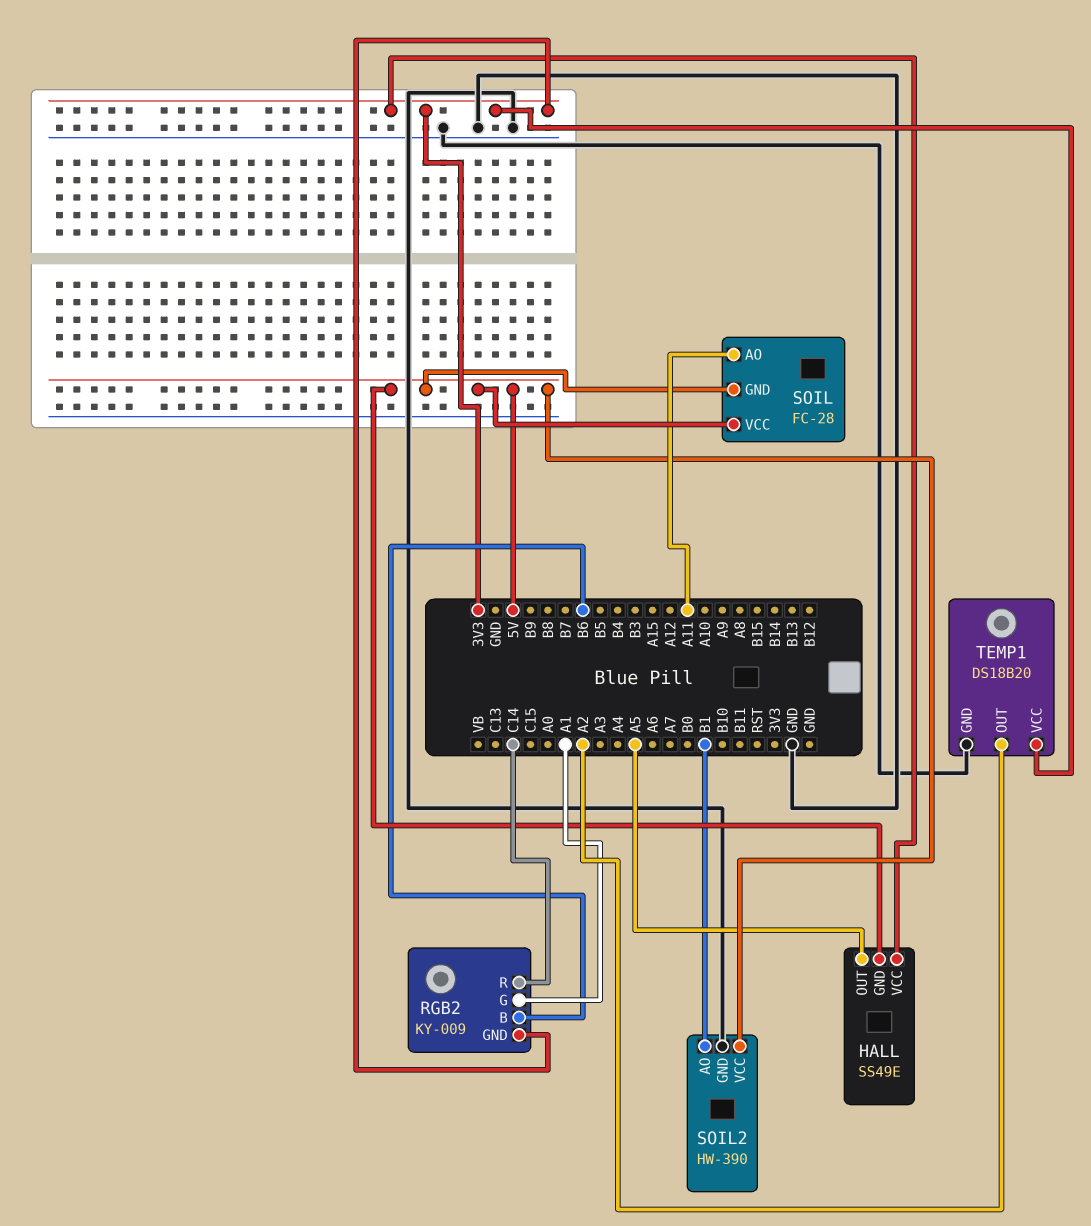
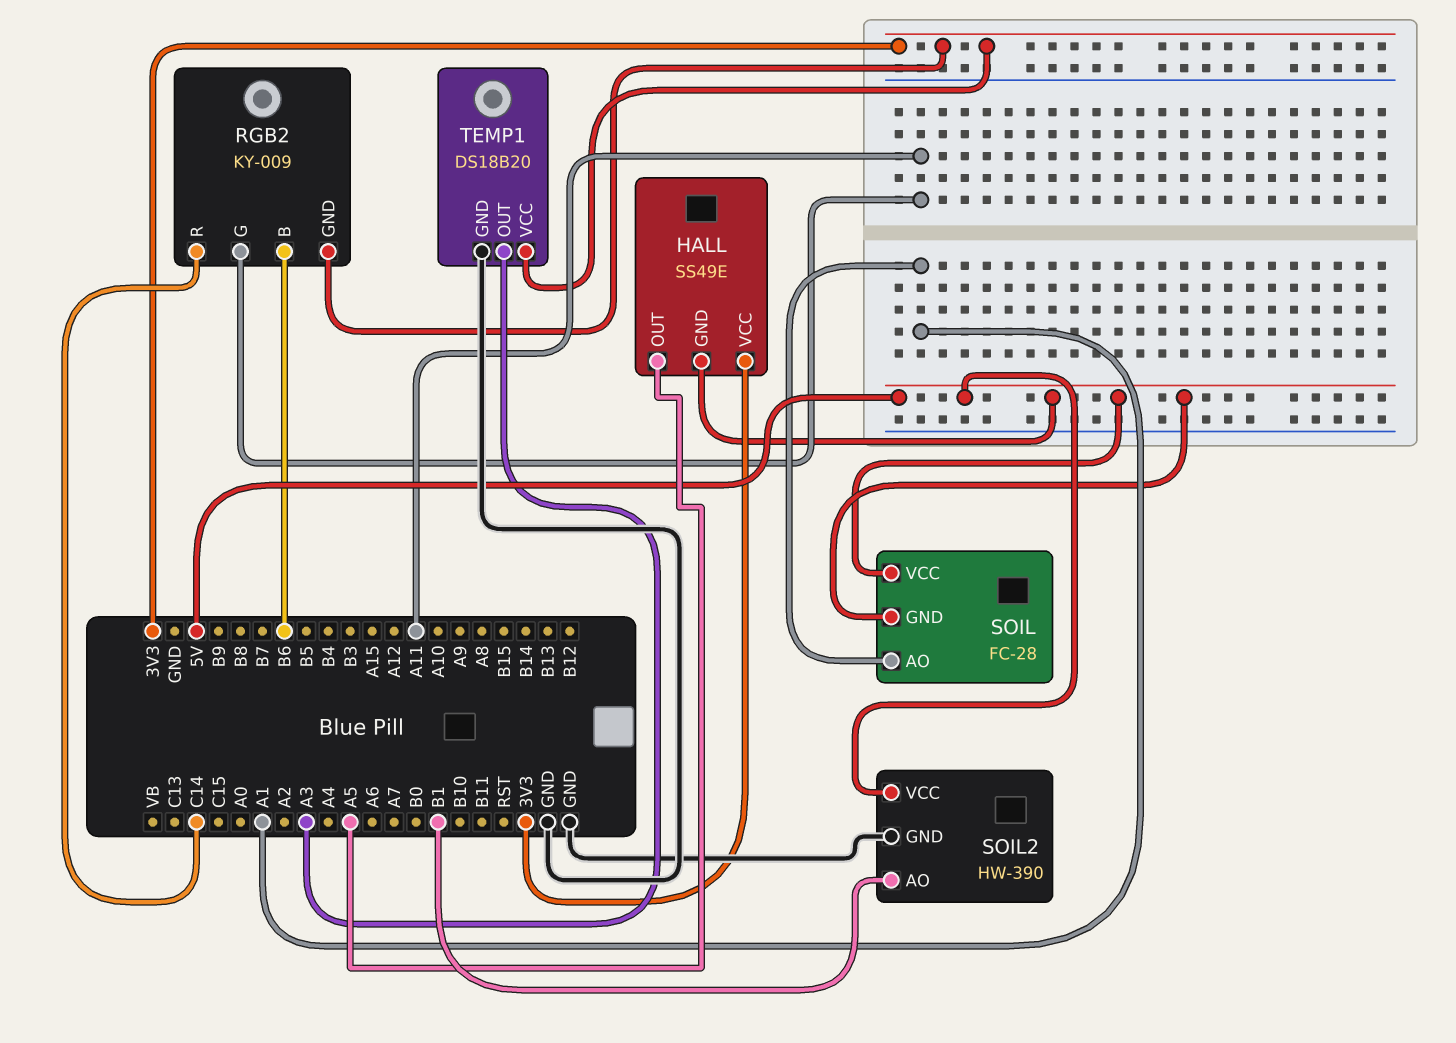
RGB2 pin G: A1 -> A11
SOIL pin AO: A11 -> A1
TEMP1 pin OUT: A2 -> A3

